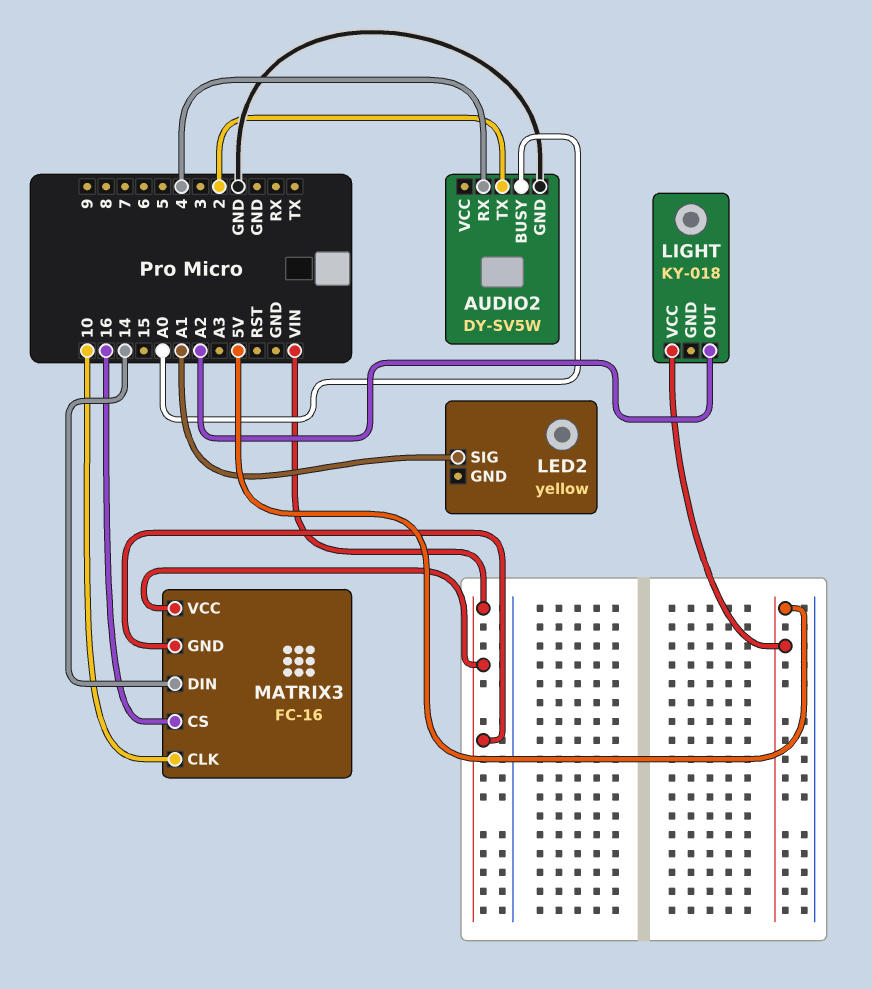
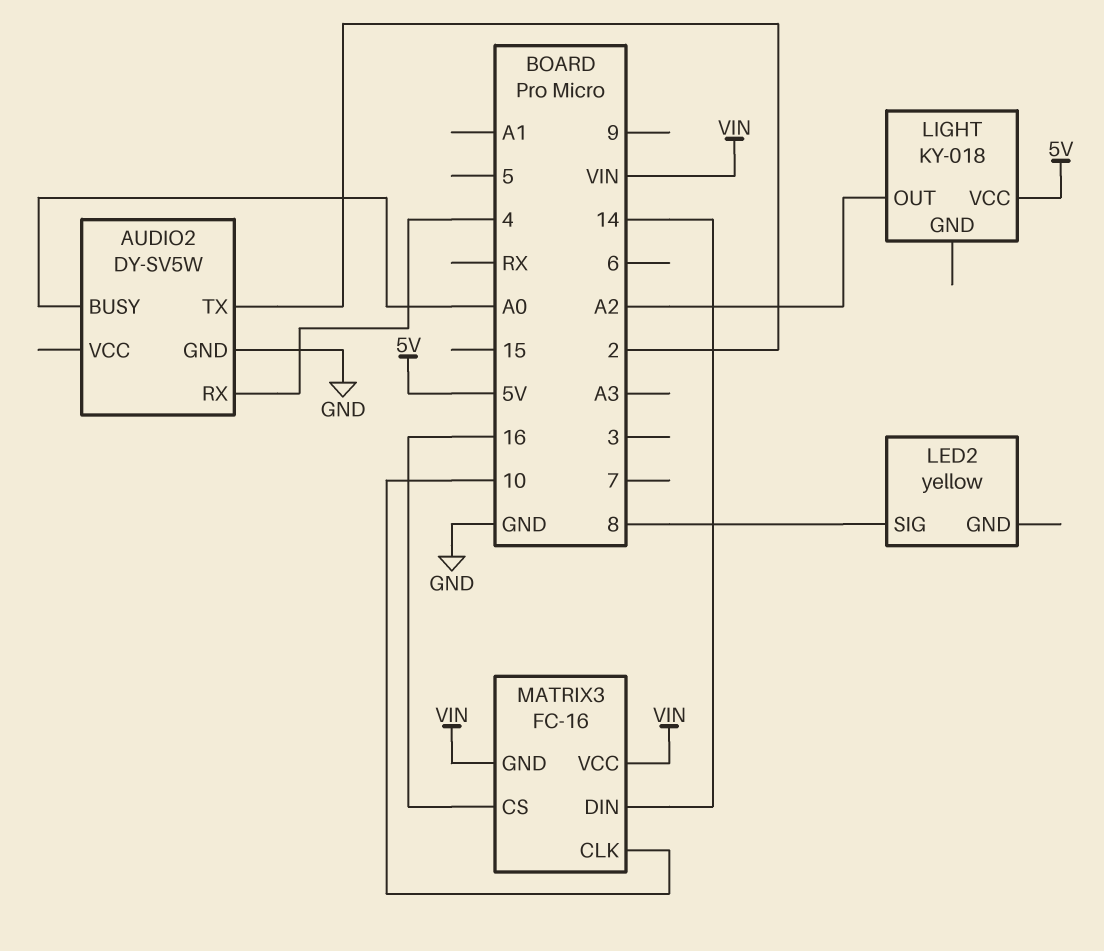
LED2 pin SIG: A1 -> 8

